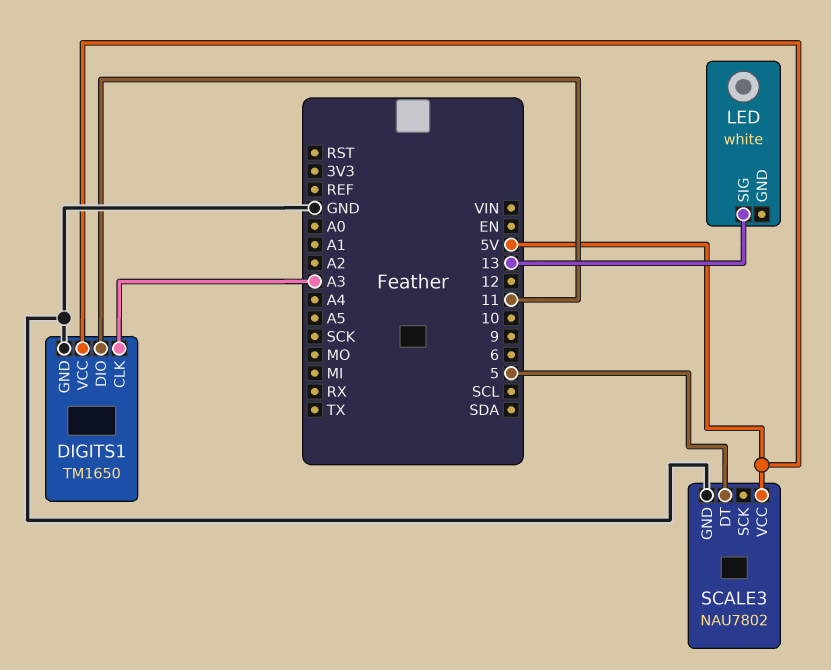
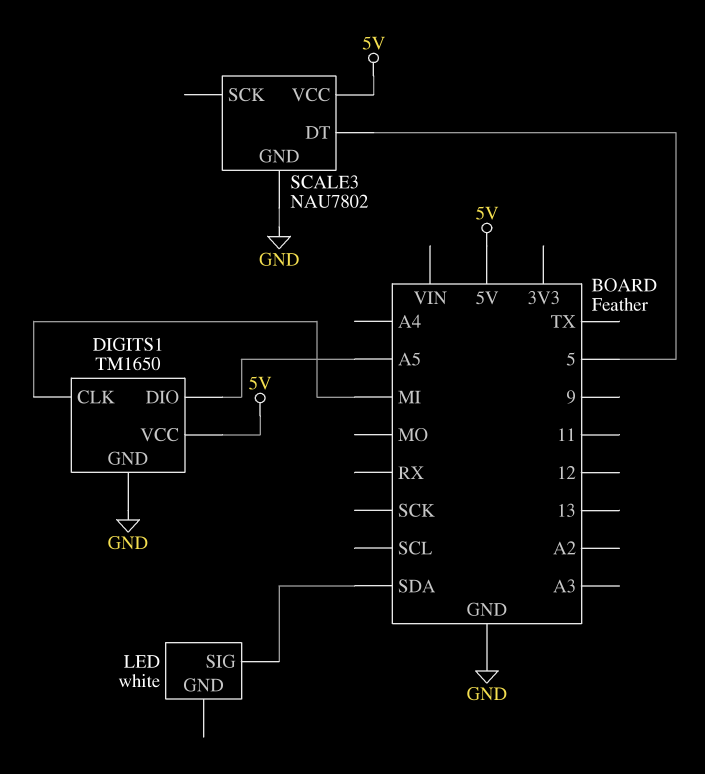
DIGITS1 pin CLK: A3 -> MI
DIGITS1 pin DIO: 11 -> A5
LED pin SIG: 13 -> SDA

